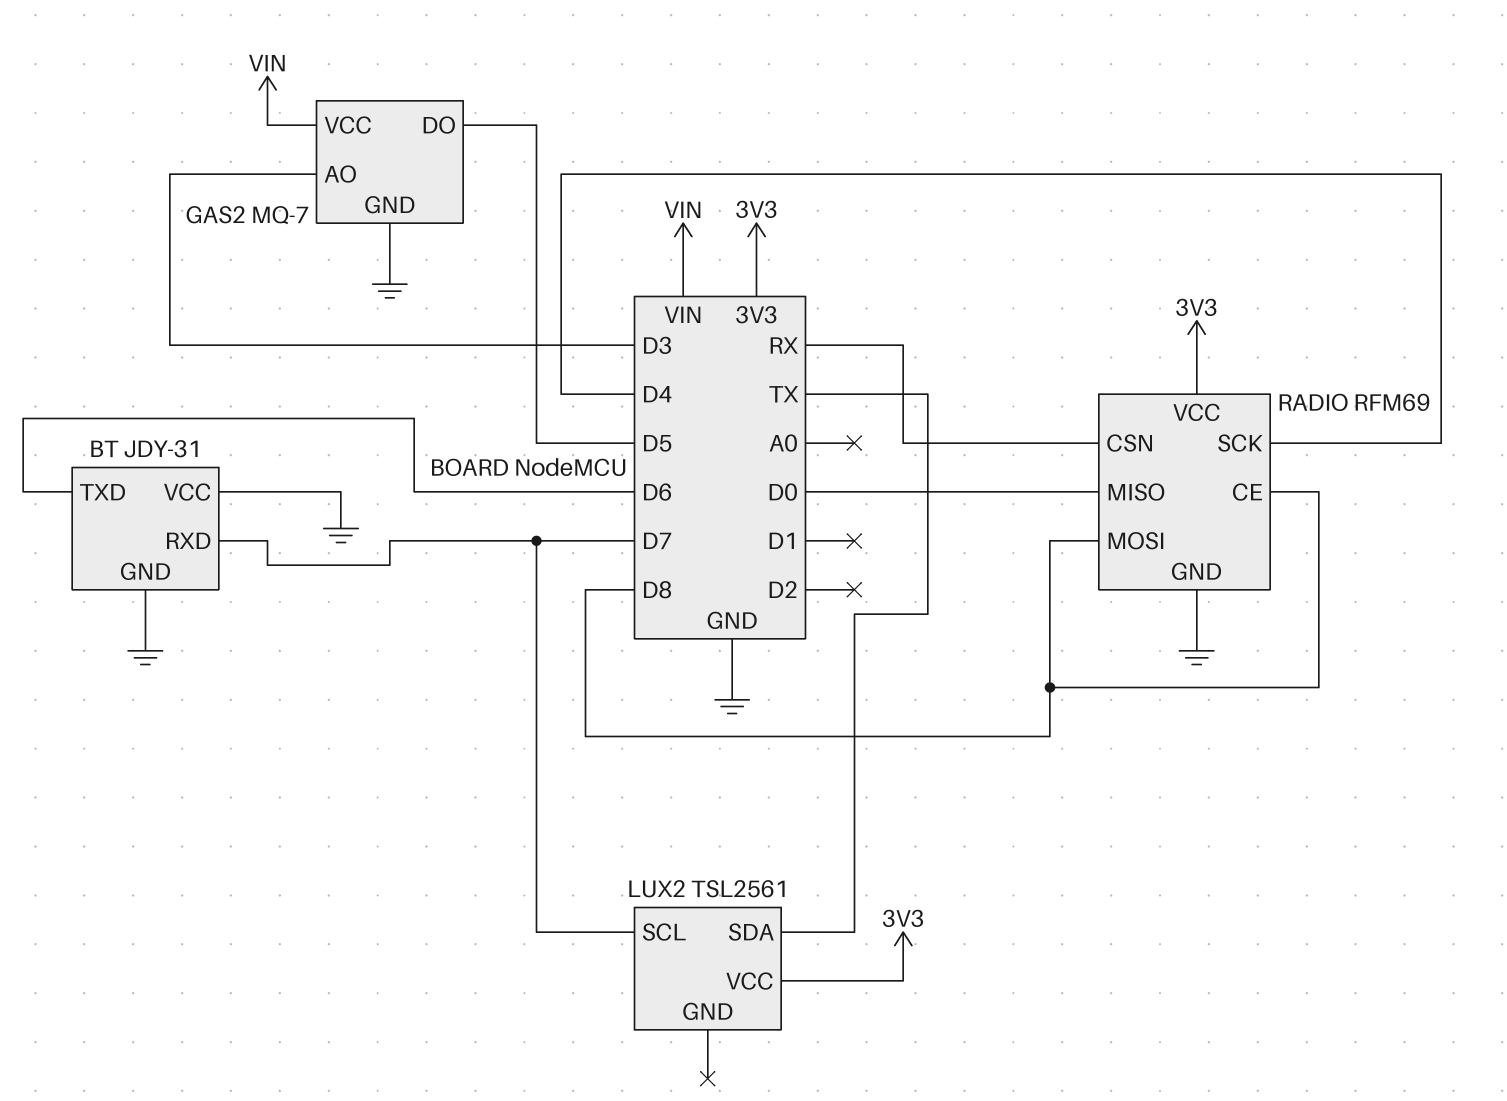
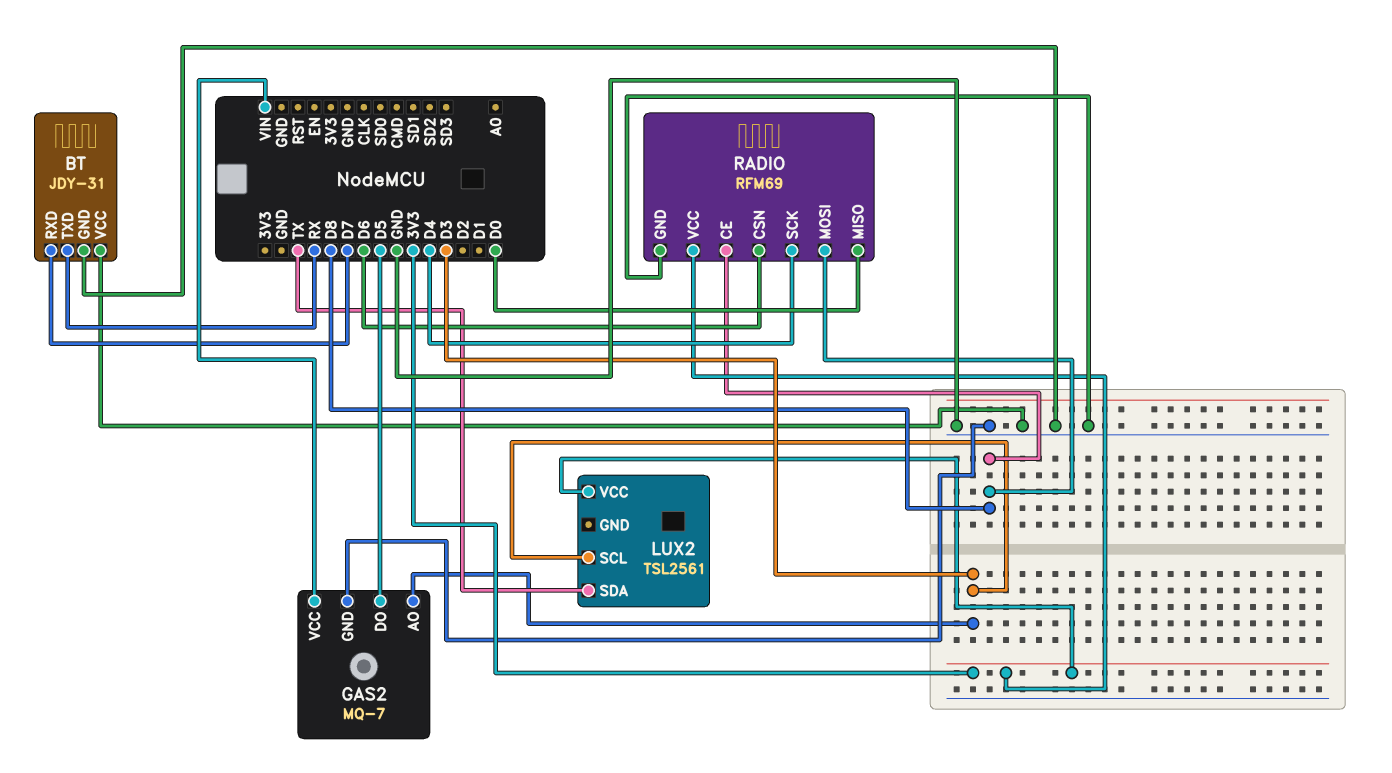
BT pin TXD: D6 -> RX
LUX2 pin SCL: D7 -> D3
RADIO pin CSN: RX -> D6

